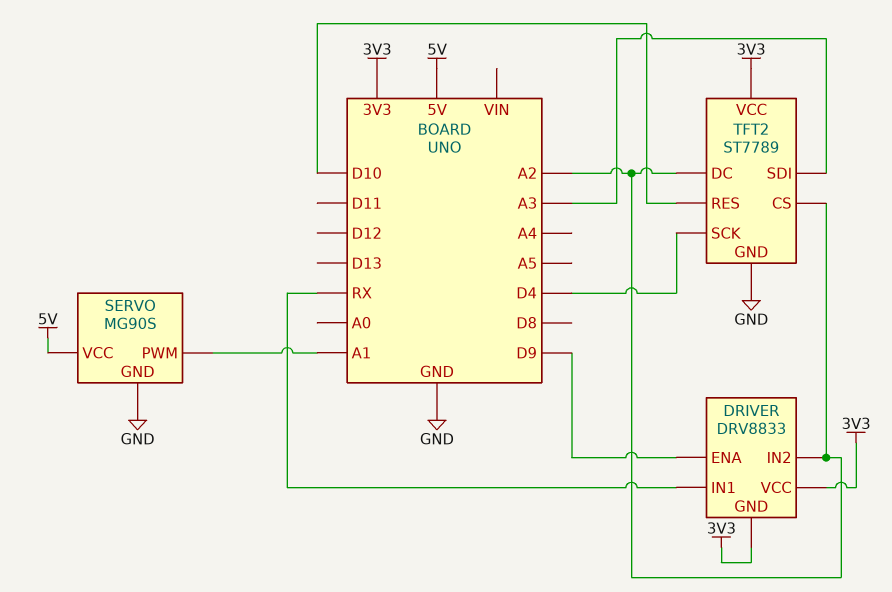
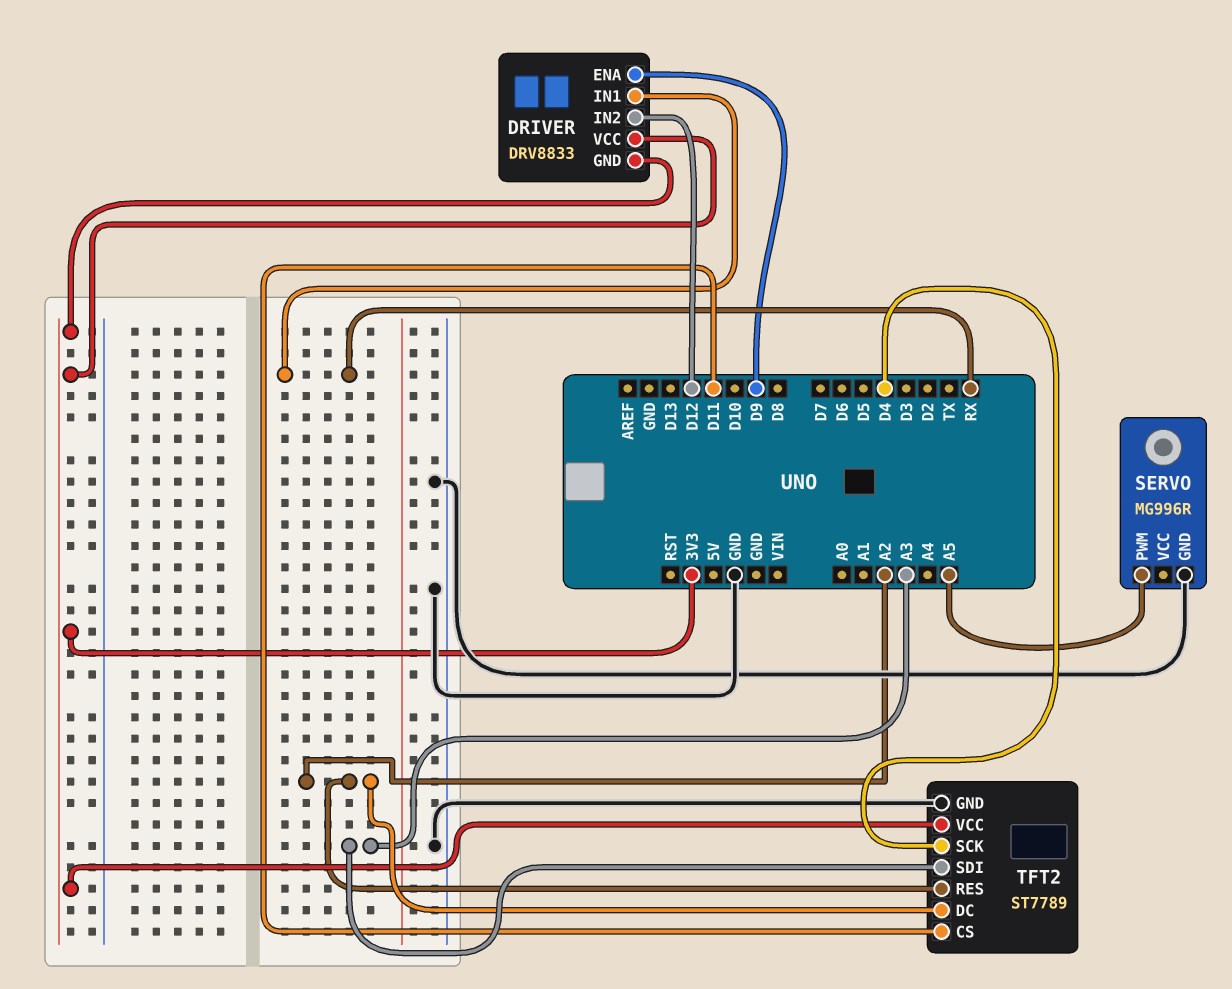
DRIVER pin IN2: A2 -> D12
SERVO: MG90S -> MG996R
SERVO pin PWM: A1 -> A5
SERVO pin VCC: 5V -> none
TFT2 pin CS: A2 -> D11
TFT2 pin RES: D10 -> A2

